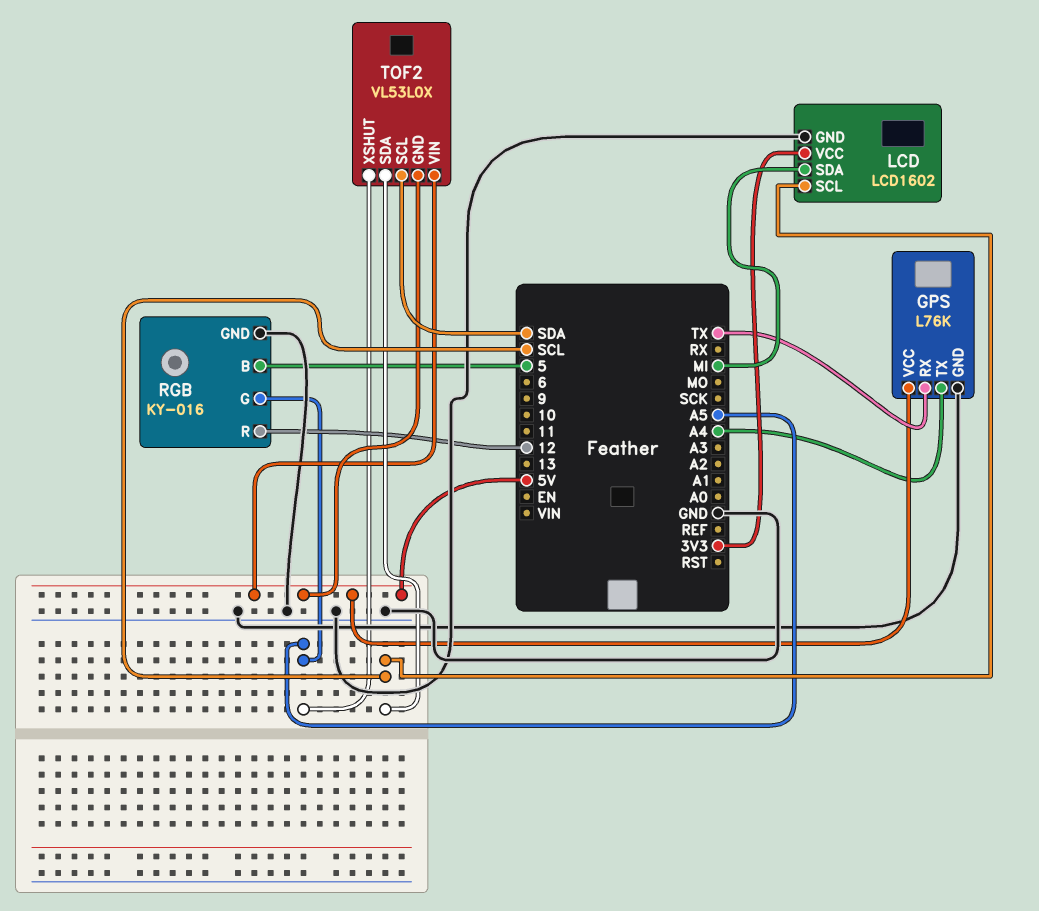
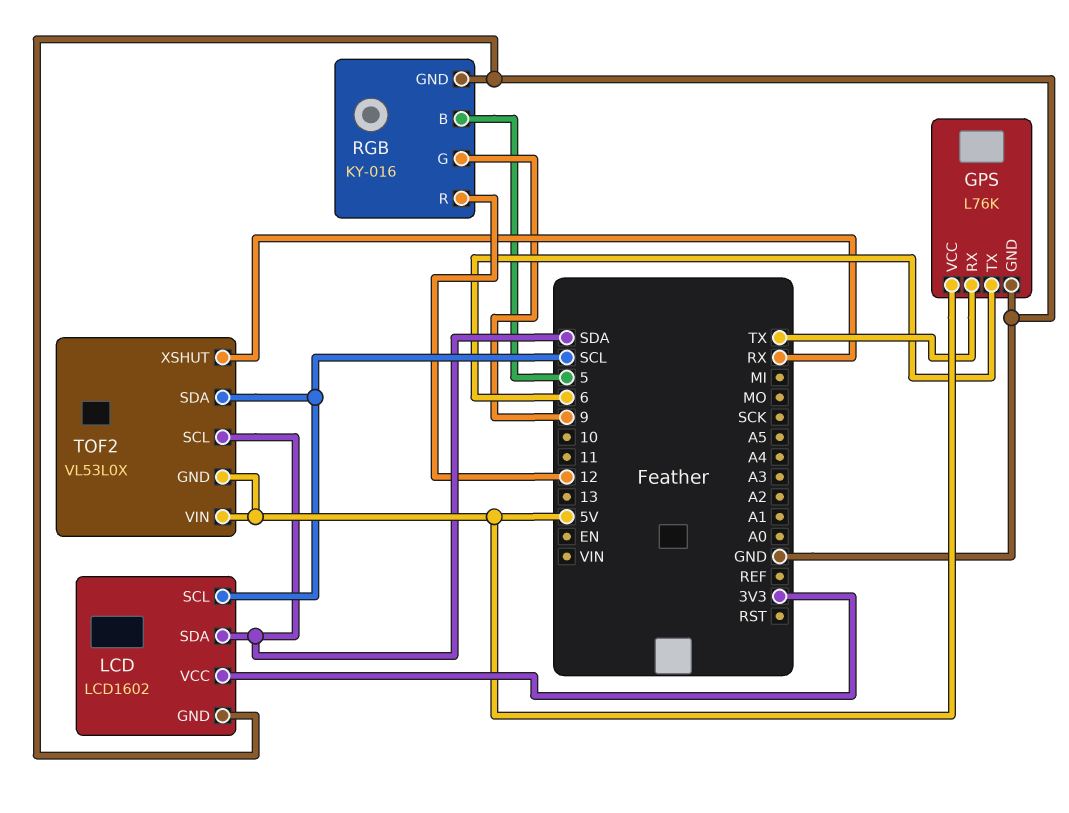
GPS pin TX: A4 -> 6
LCD pin SDA: MI -> SDA
RGB pin G: A5 -> 9
TOF2 pin XSHUT: A5 -> RX

